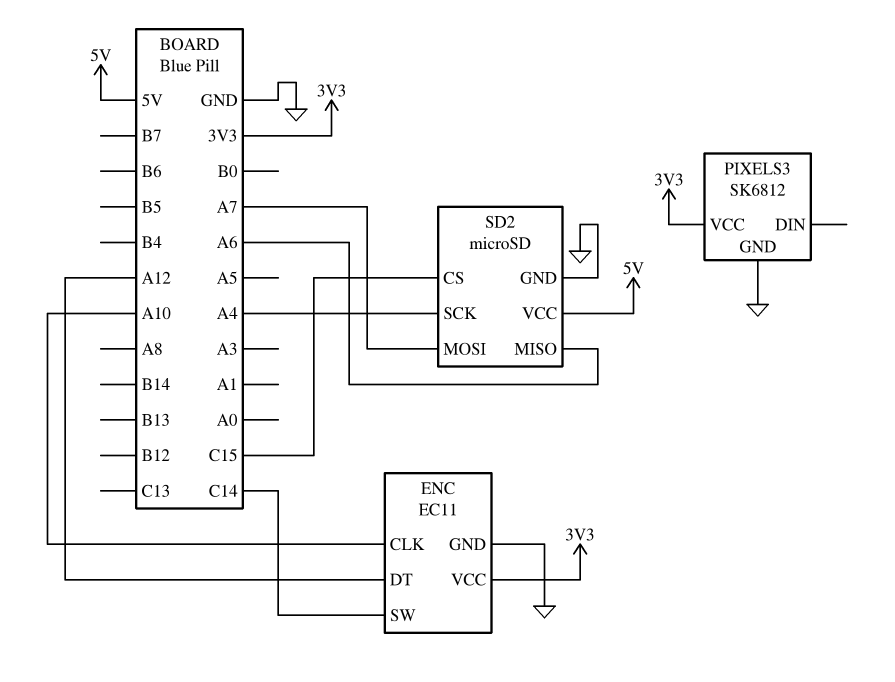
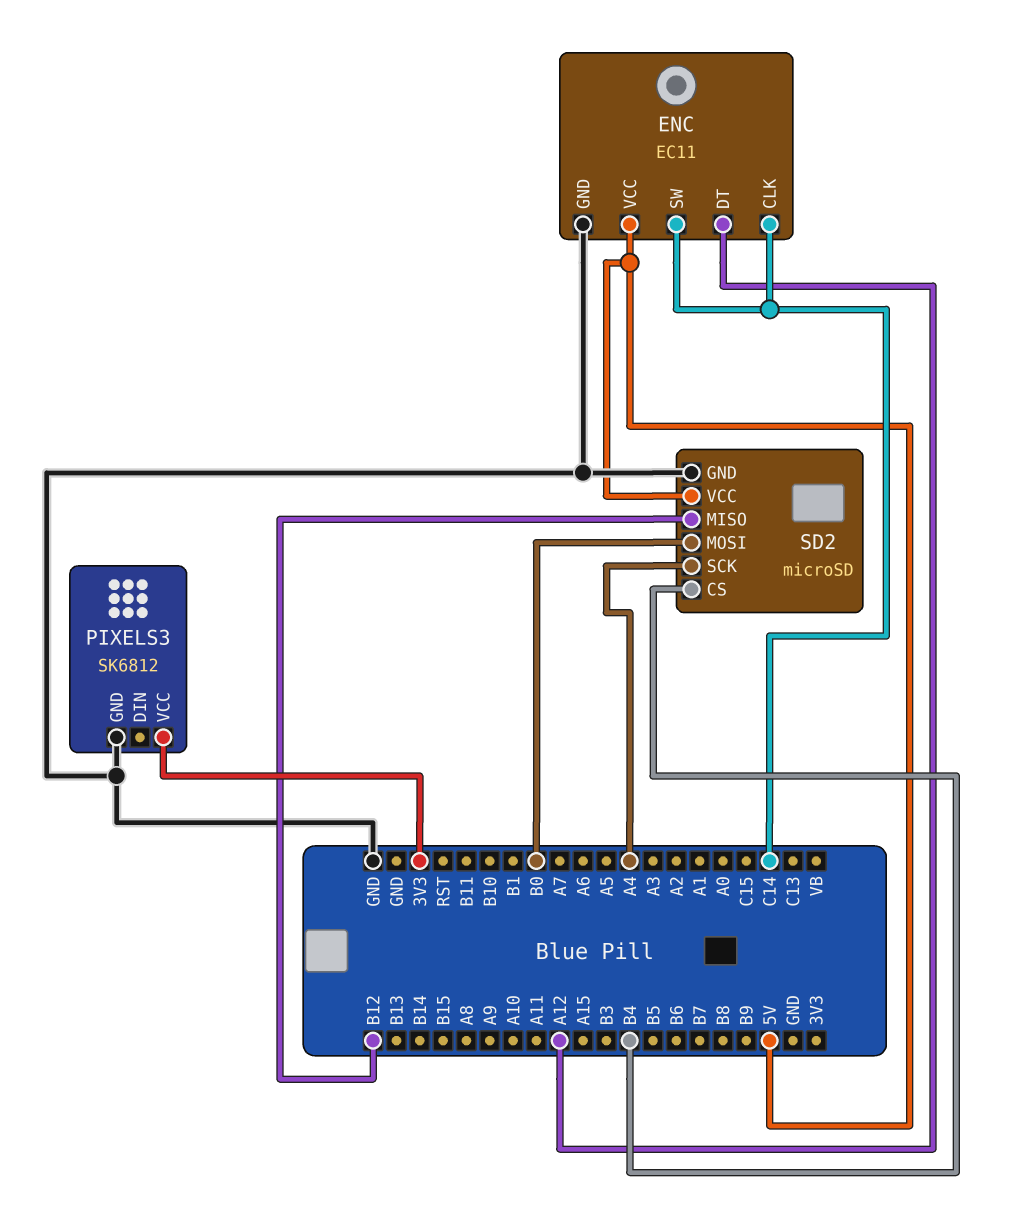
ENC pin CLK: A10 -> C14
ENC pin VCC: 3V3 -> 5V
SD2 pin CS: C15 -> B4
SD2 pin MISO: A6 -> B12
SD2 pin MOSI: A7 -> B0

